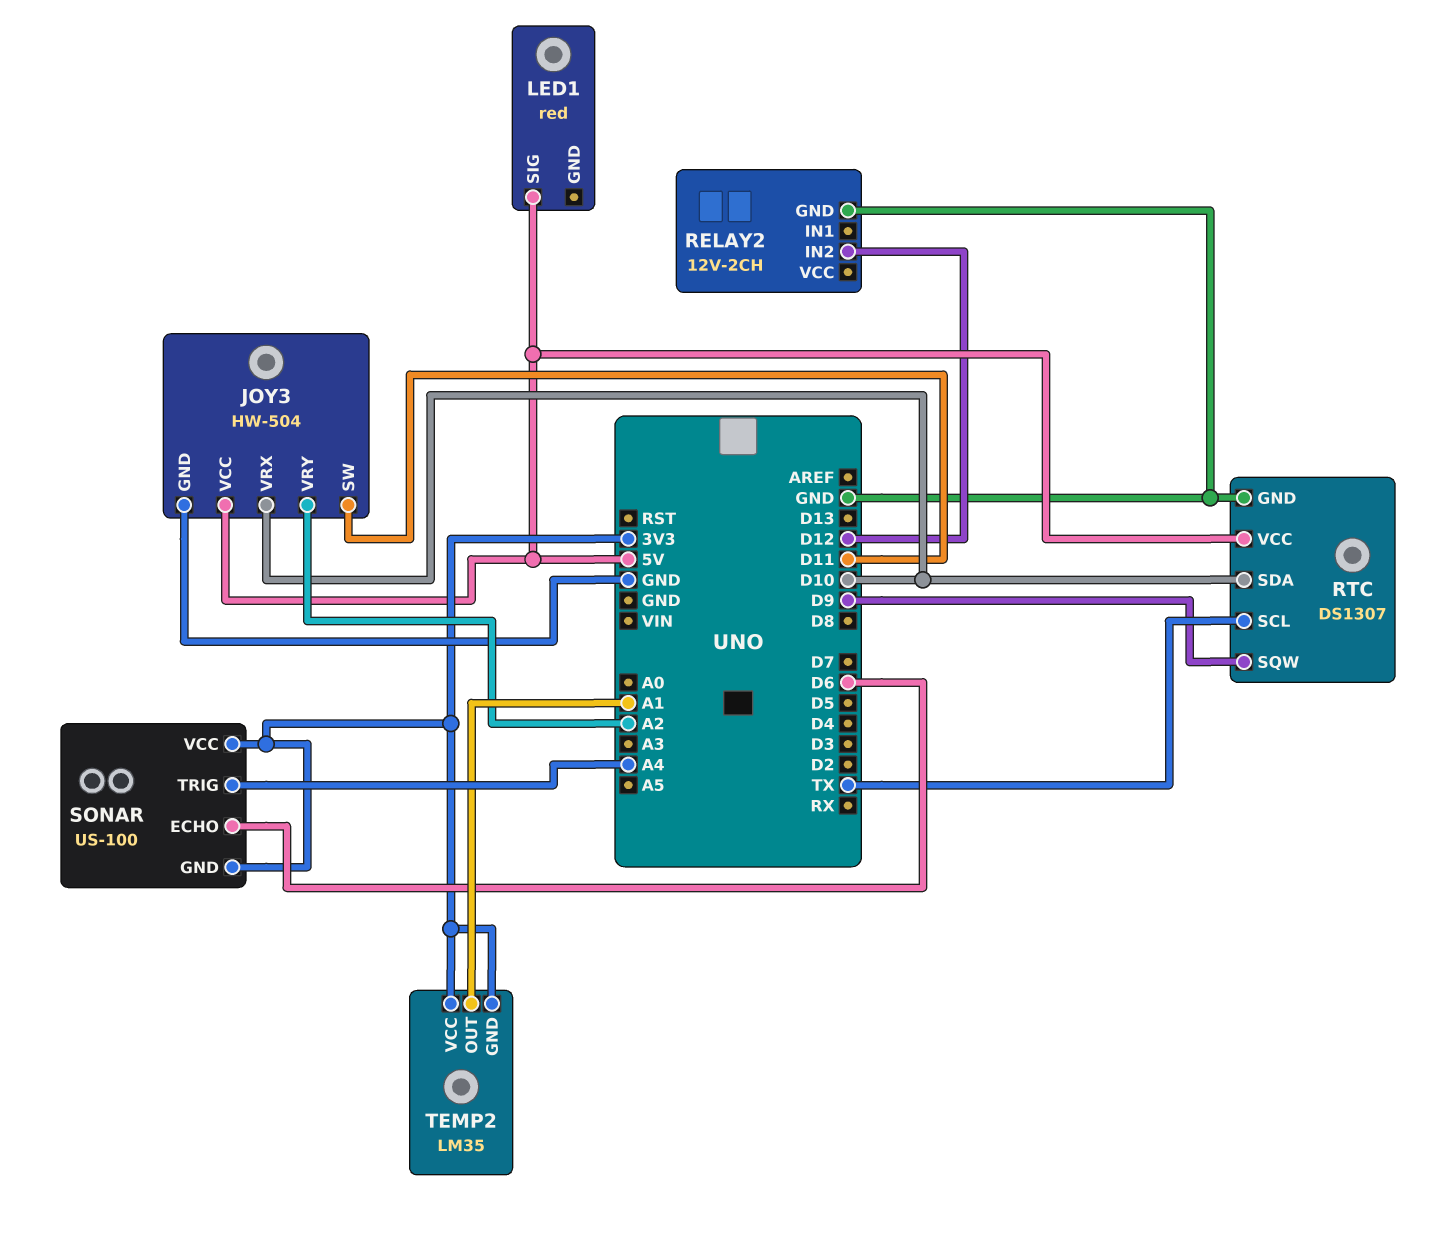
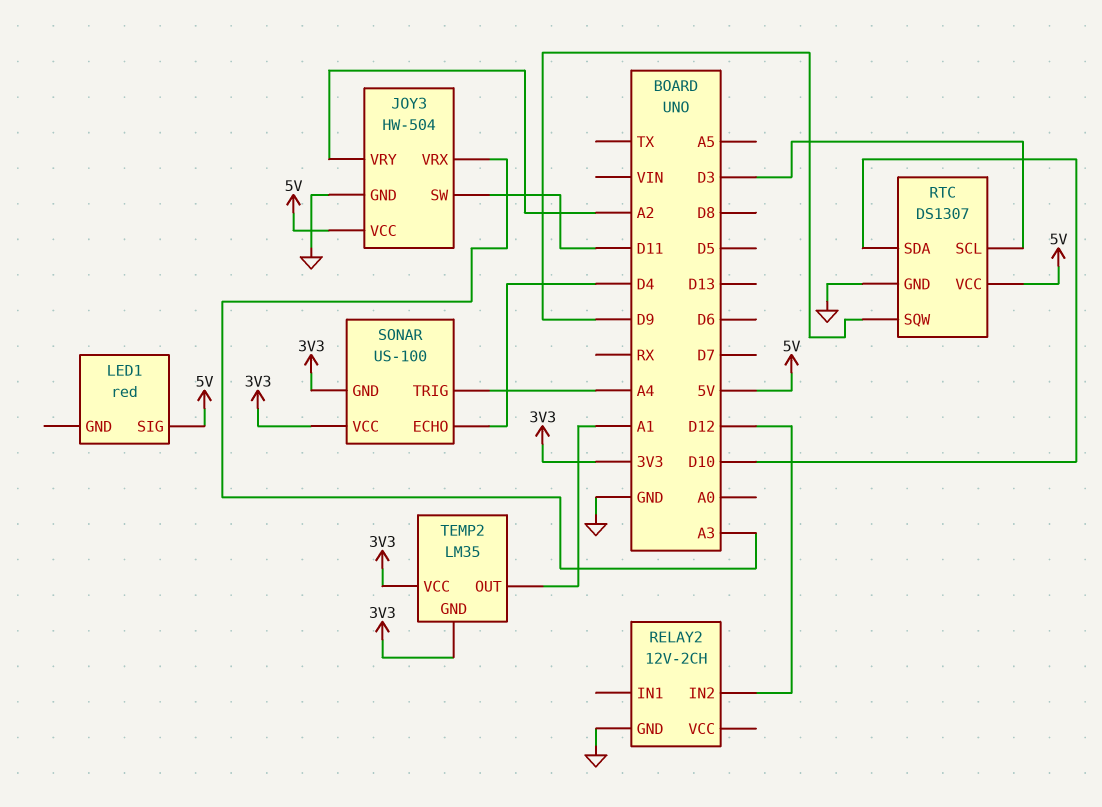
JOY3 pin VRX: D10 -> A3
RTC pin SCL: TX -> D3
SONAR pin ECHO: D6 -> D4

